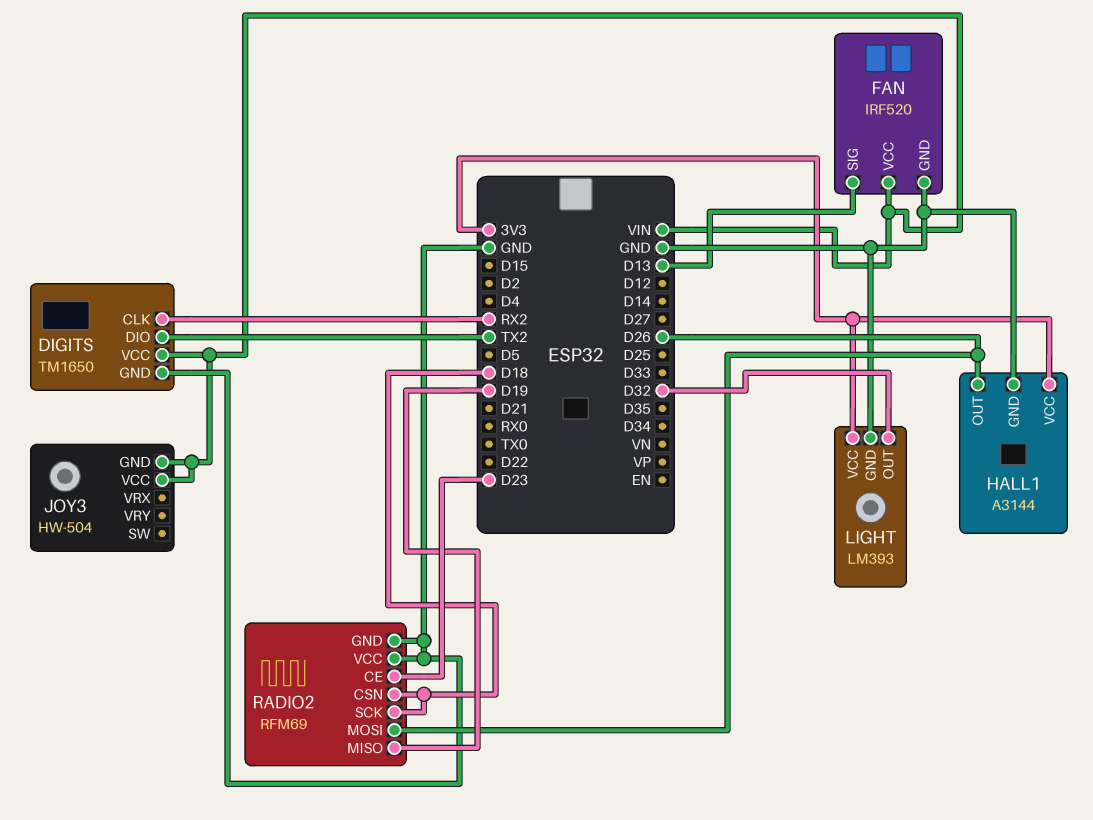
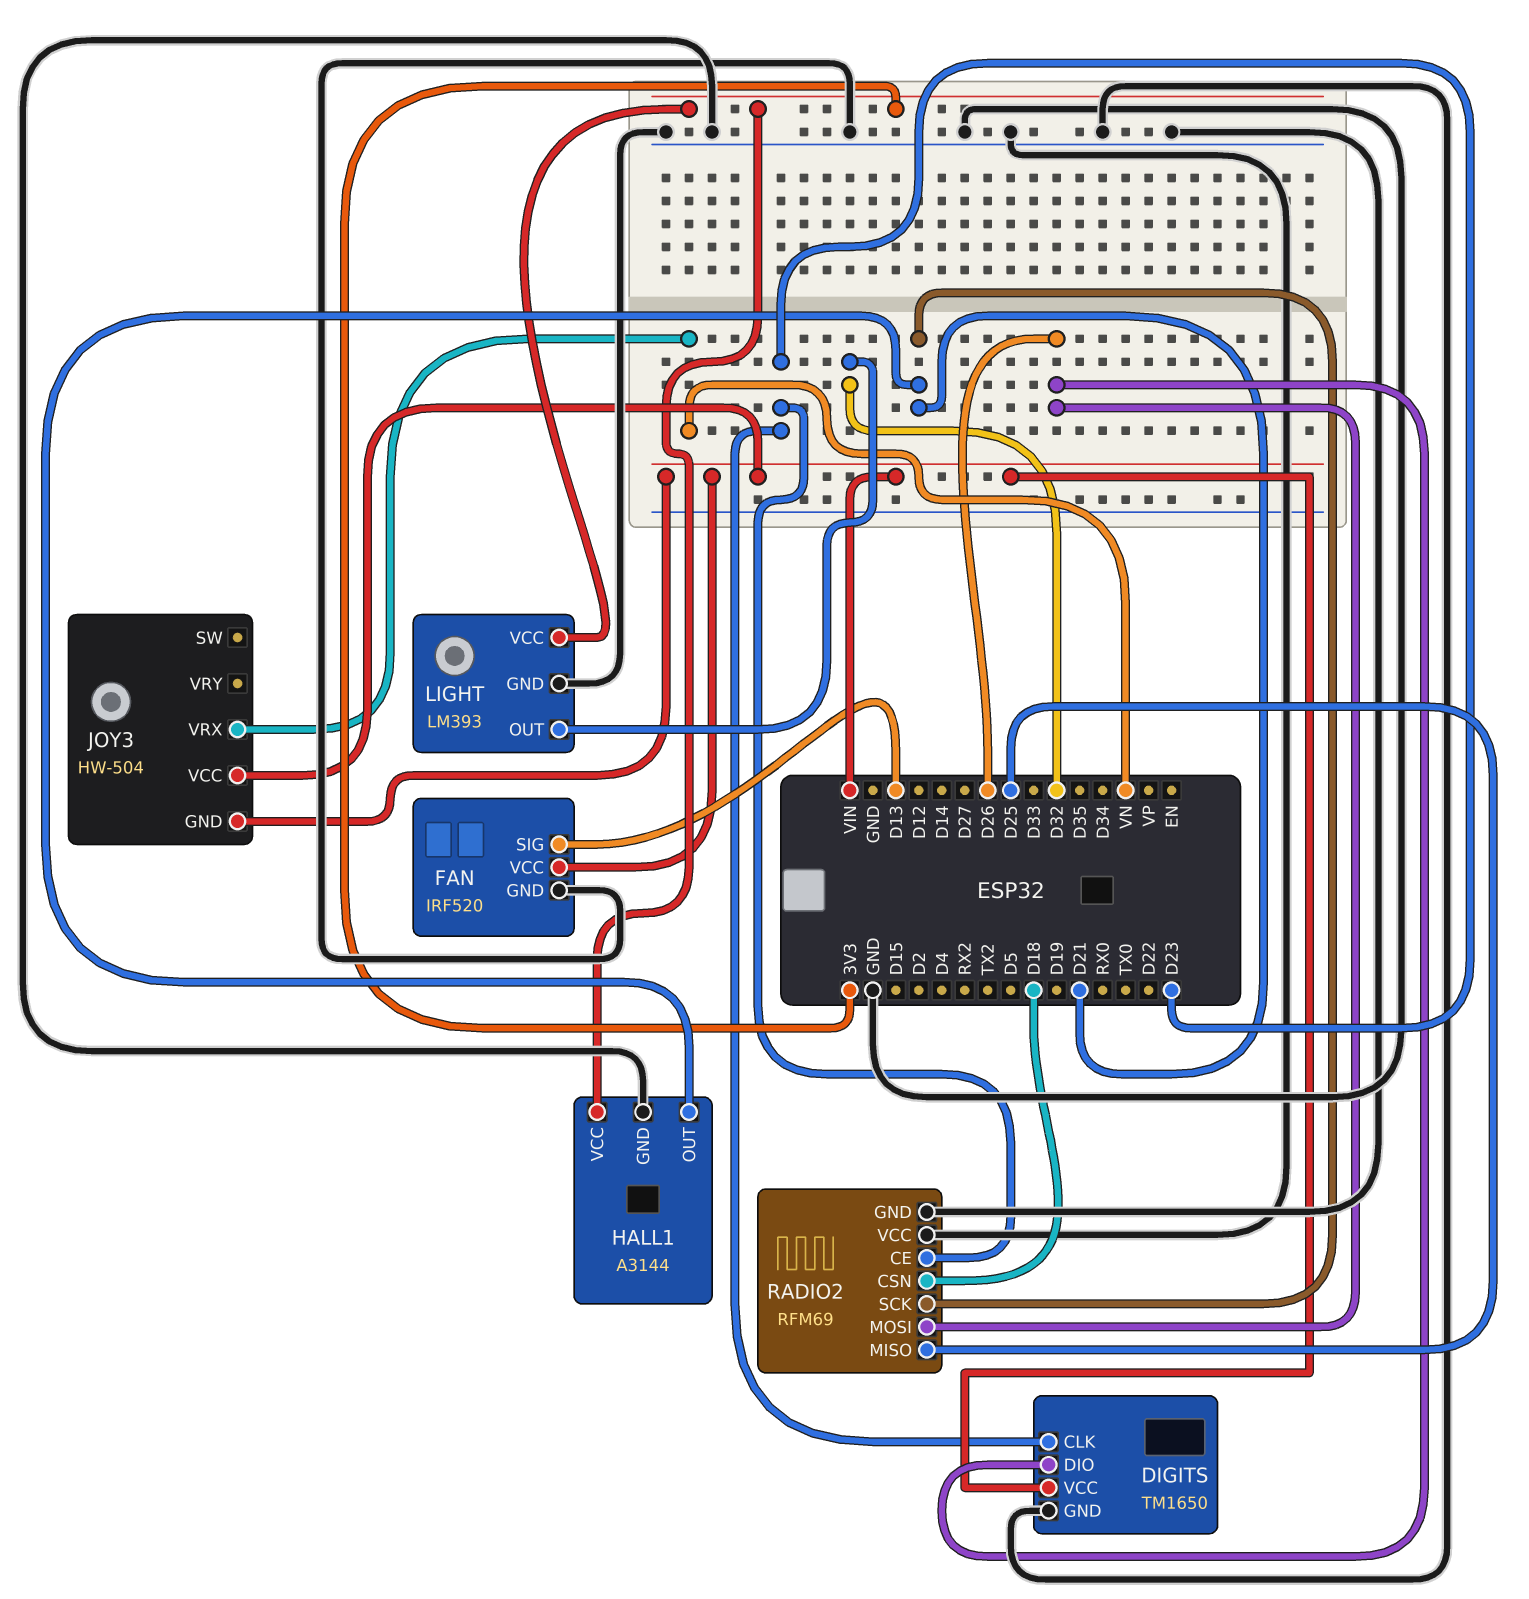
DIGITS pin CLK: RX2 -> D23
DIGITS pin DIO: TX2 -> D26
HALL1 pin OUT: D26 -> D21
JOY3 pin VRX: none -> VN
RADIO2 pin MISO: D19 -> D25
RADIO2 pin SCK: D18 -> D21

